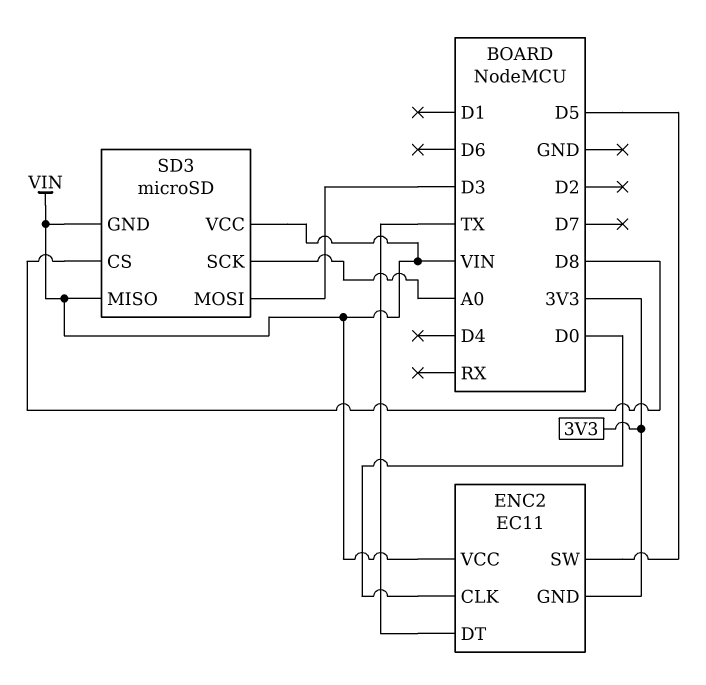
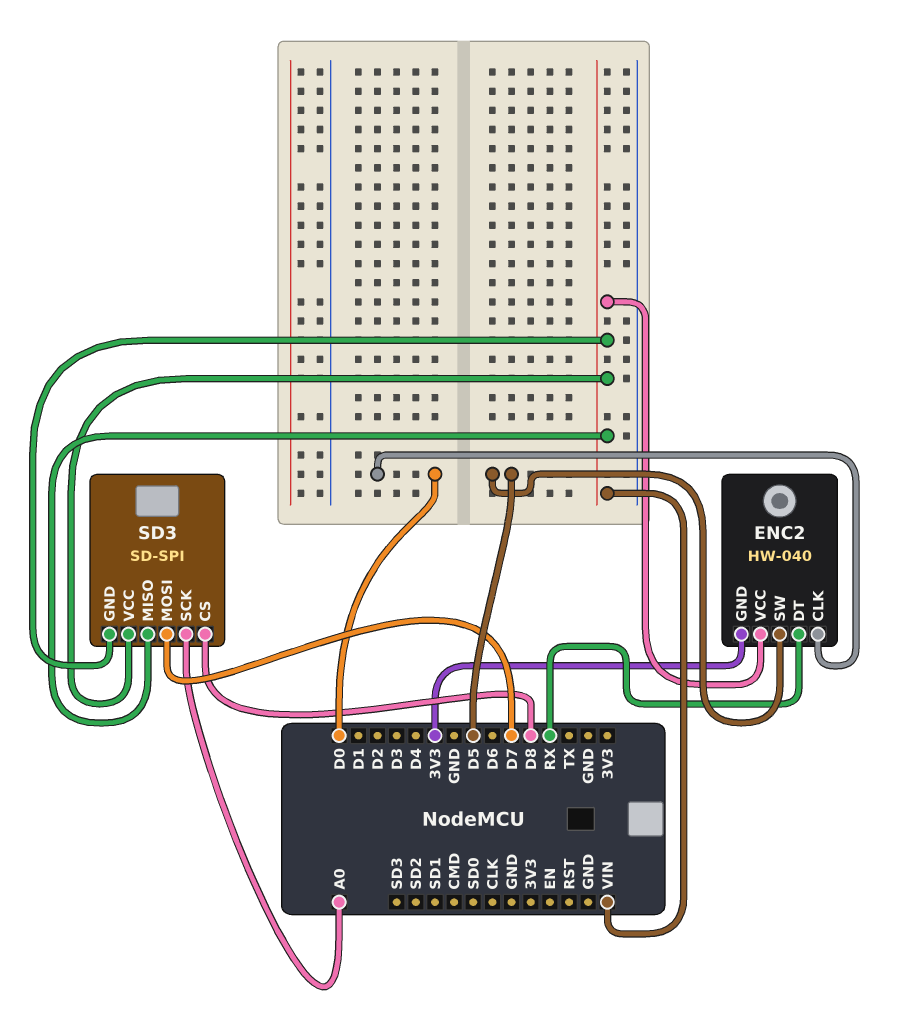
ENC2: EC11 -> HW-040
ENC2 pin DT: TX -> RX
SD3: microSD -> SD-SPI
SD3 pin MOSI: D3 -> D7

